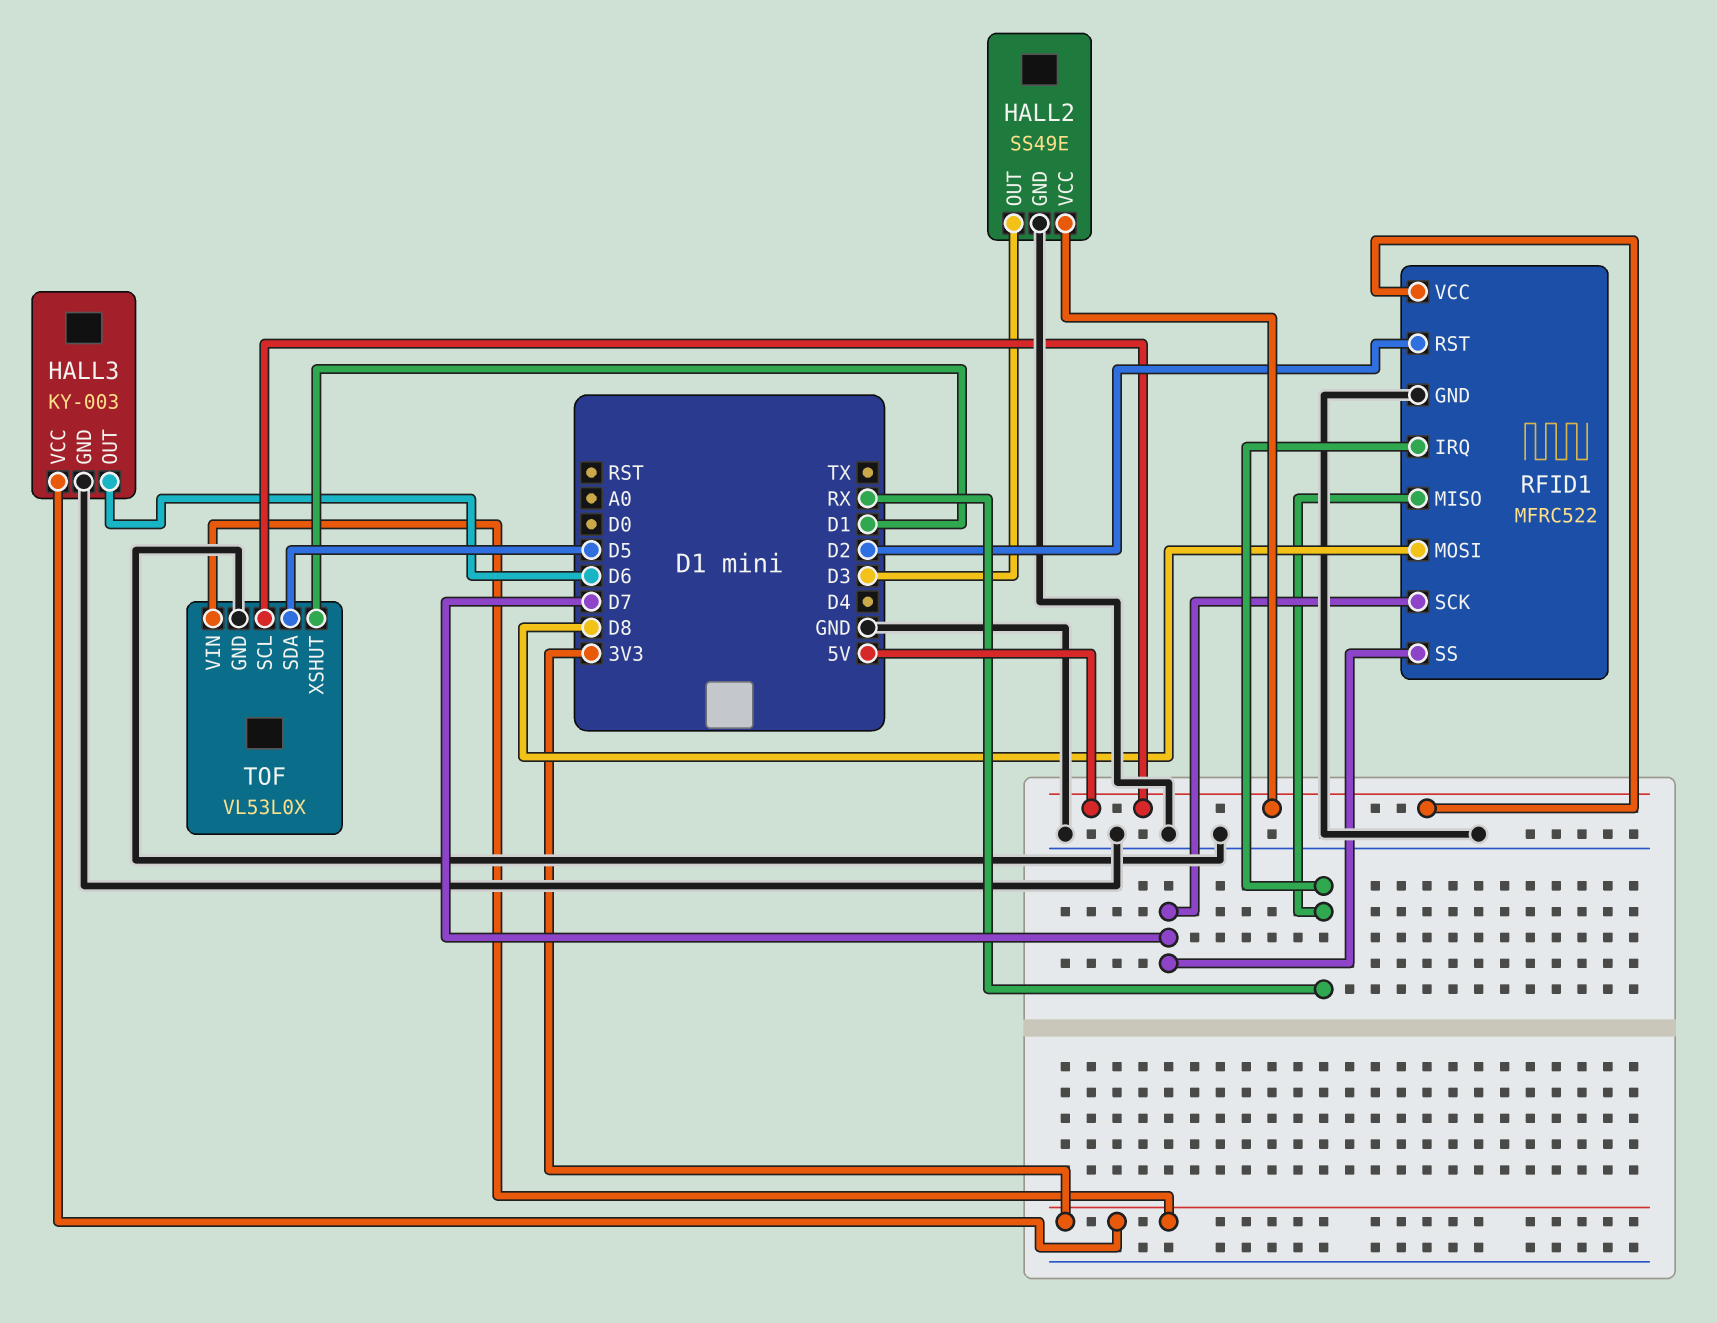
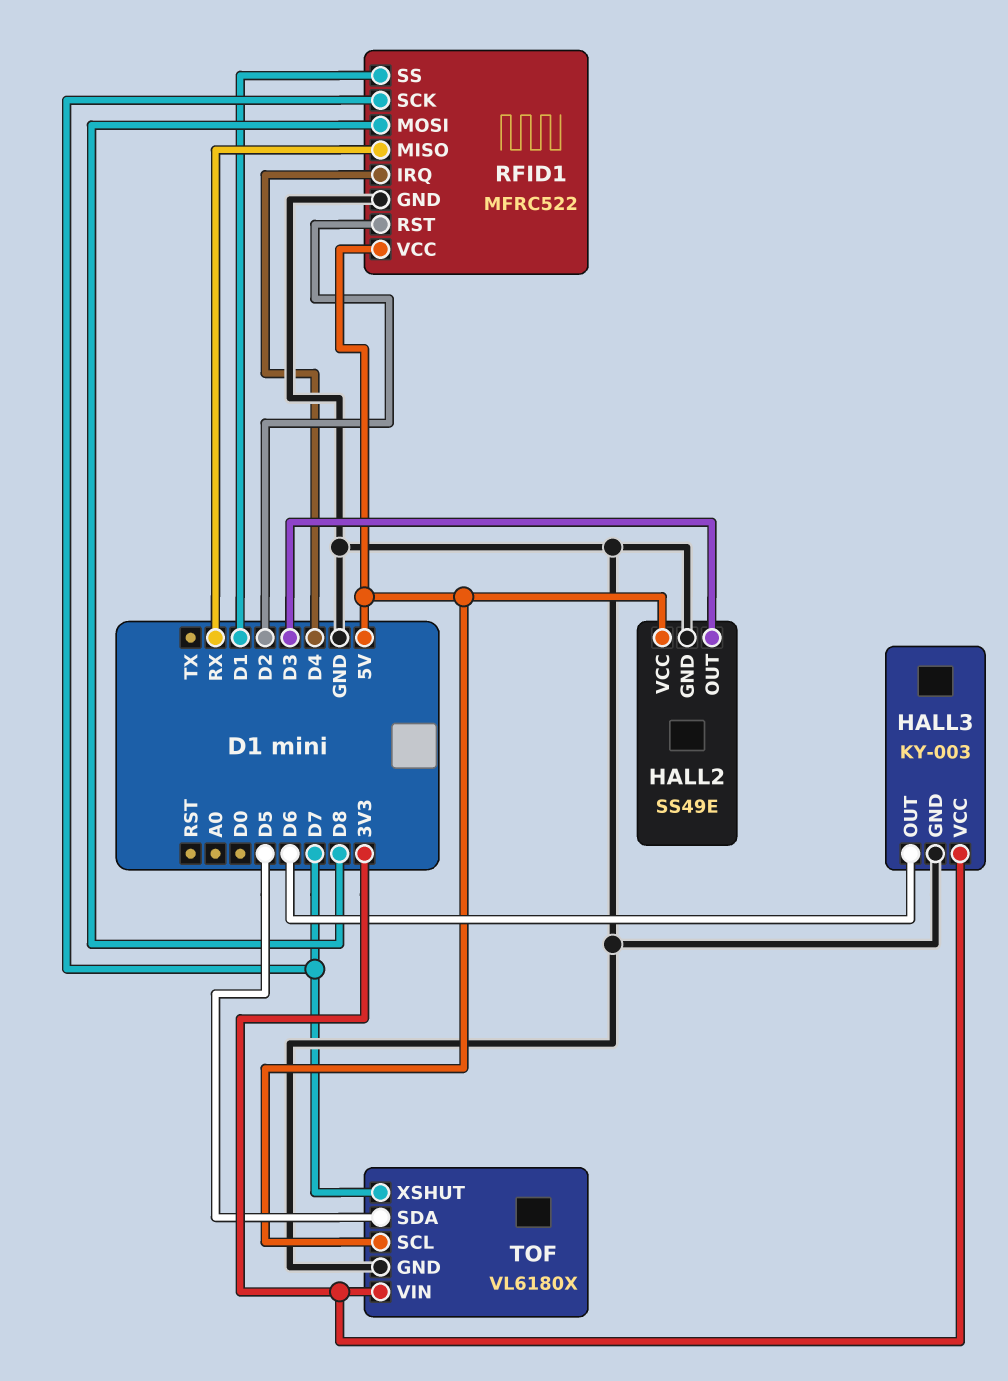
RFID1 pin IRQ: RX -> D4
RFID1 pin SS: D7 -> D1
TOF: VL53L0X -> VL6180X
TOF pin XSHUT: D1 -> D7

